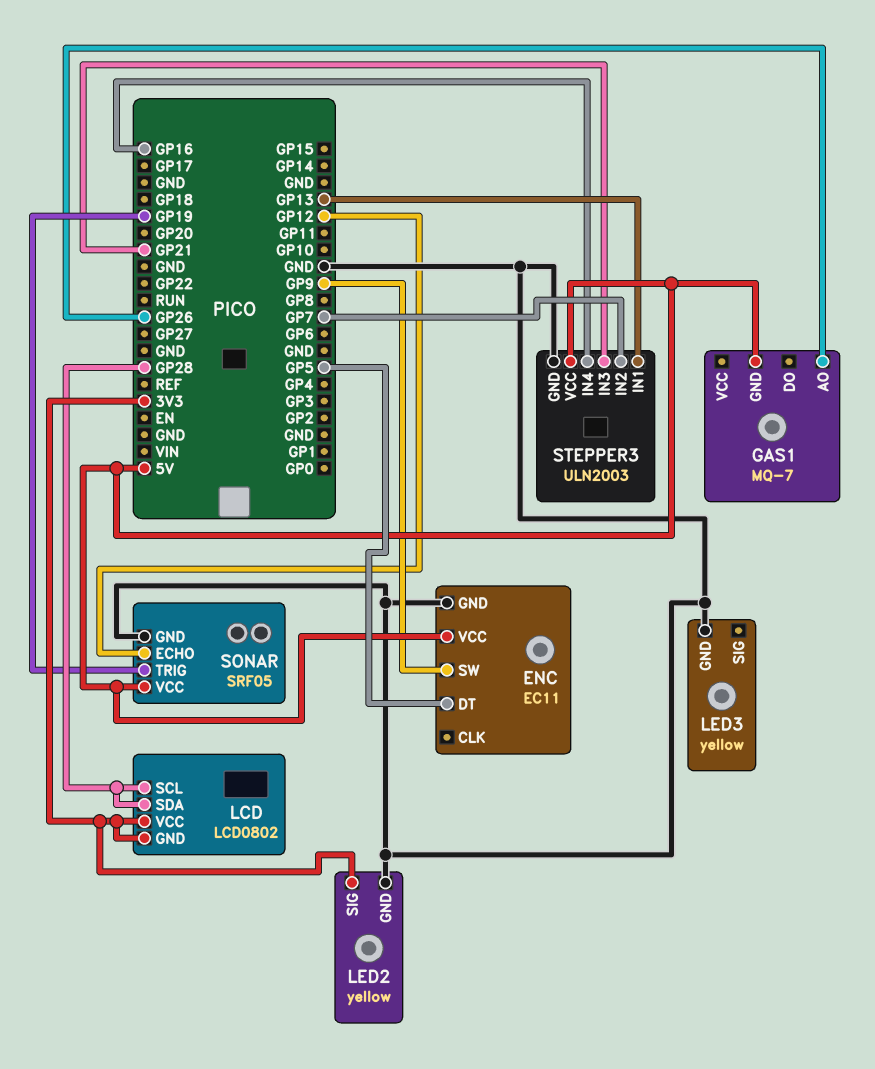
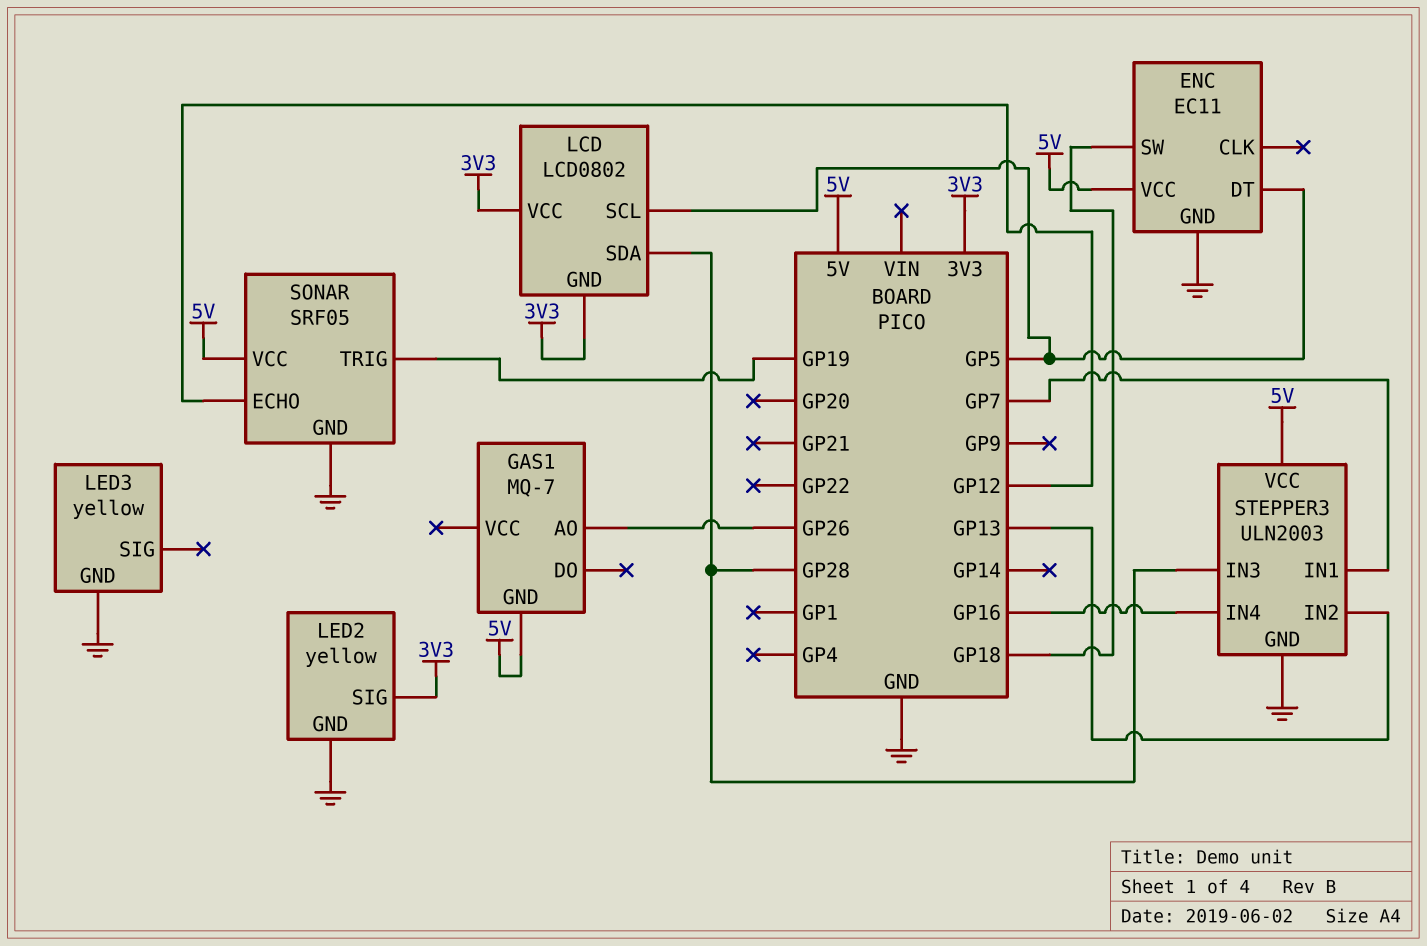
ENC pin SW: GP9 -> GP18
LCD pin SCL: GP28 -> GP5
STEPPER3 pin IN1: GP13 -> GP7
STEPPER3 pin IN2: GP7 -> GP13
STEPPER3 pin IN3: GP21 -> GP28

